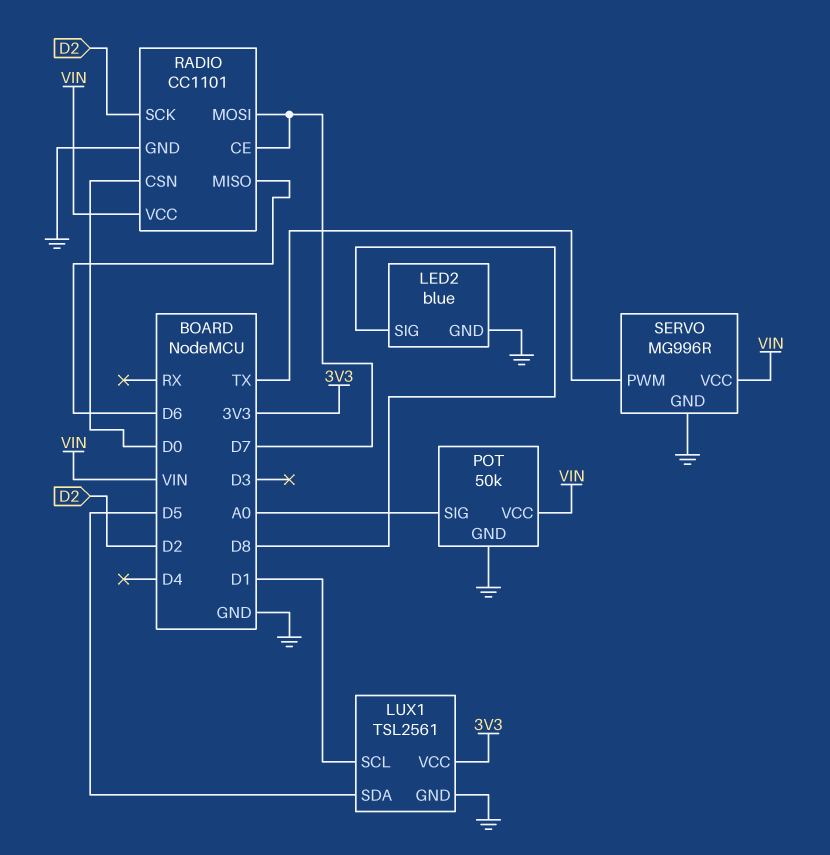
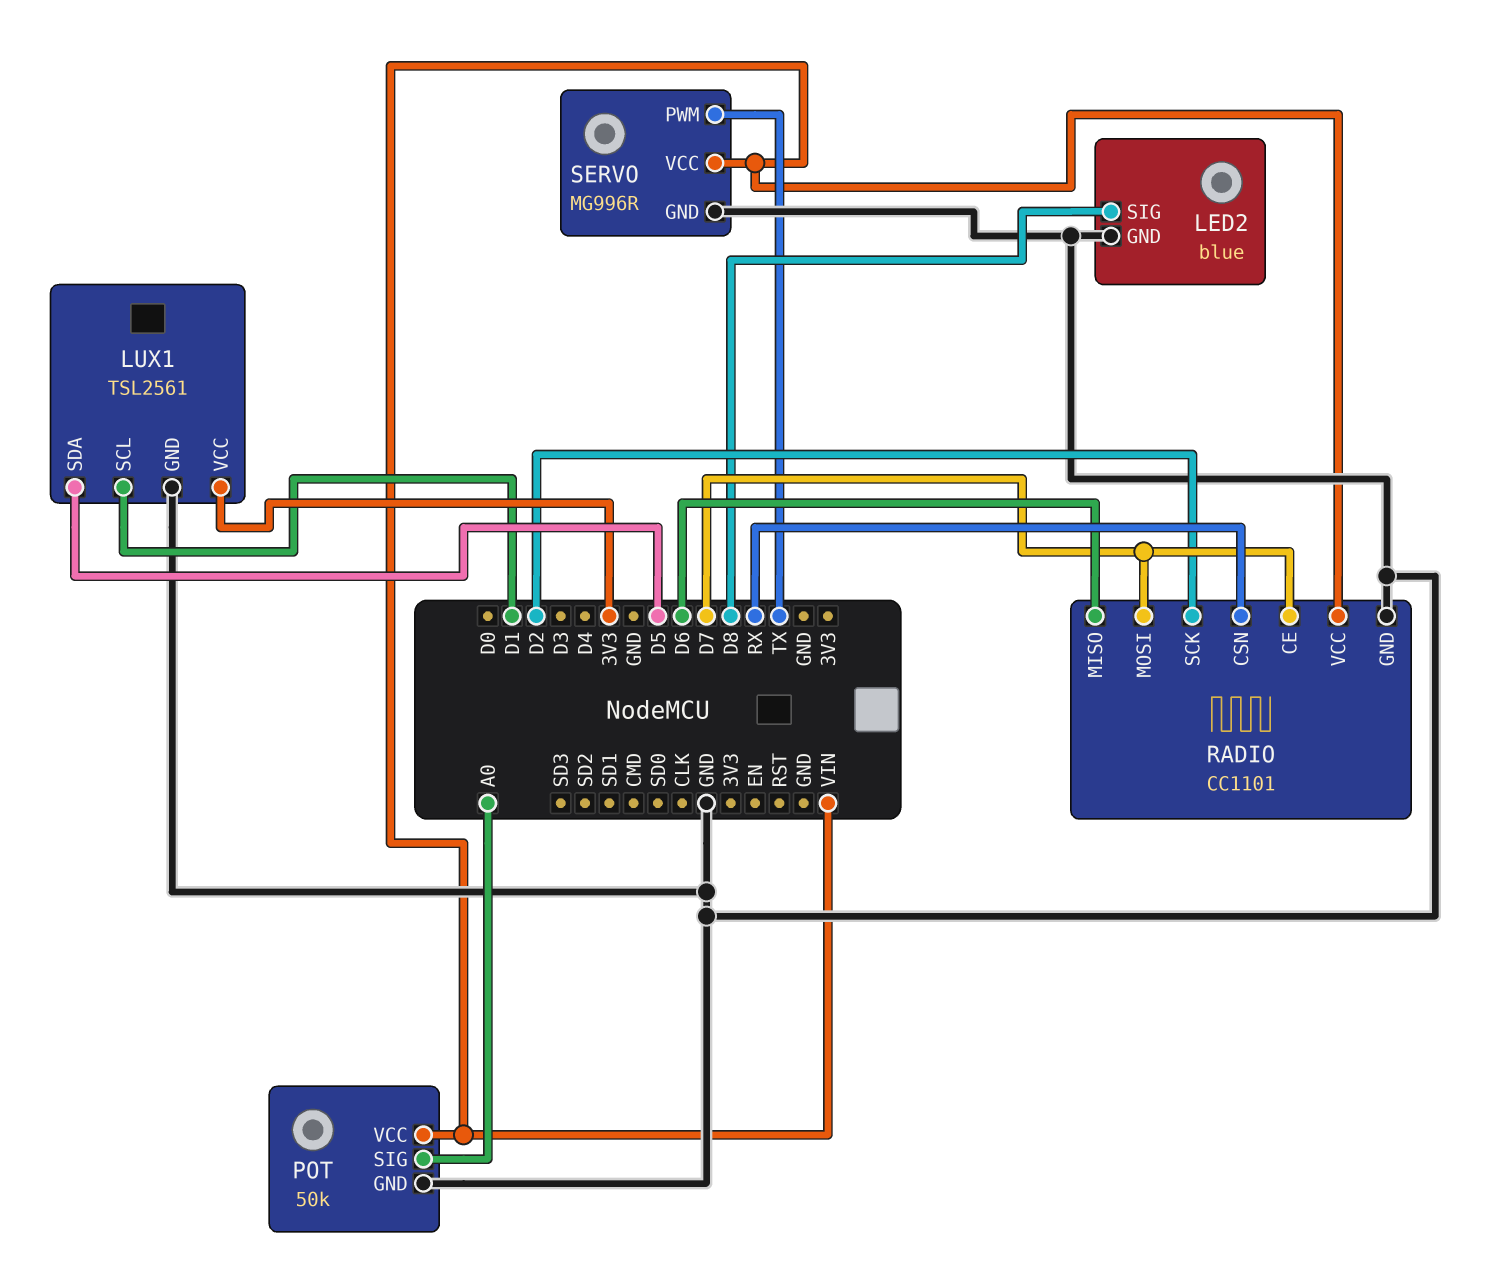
RADIO pin CSN: D0 -> RX

